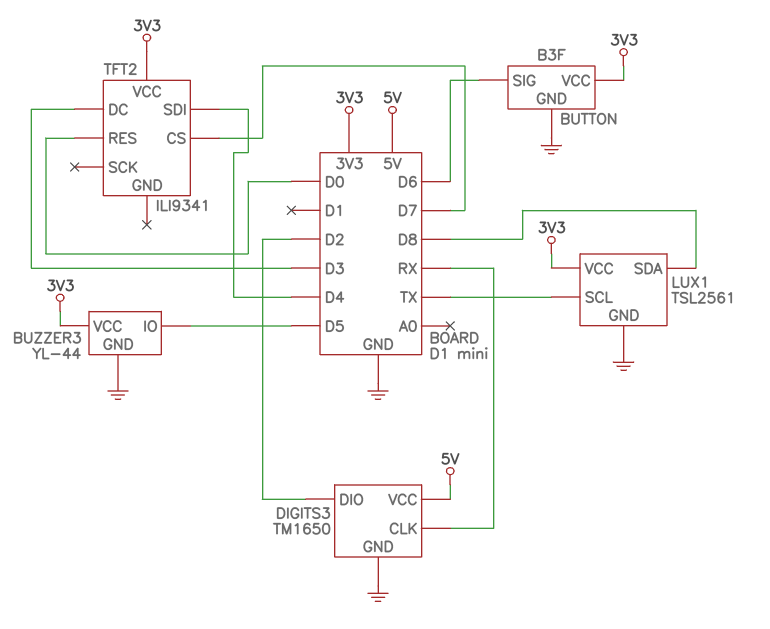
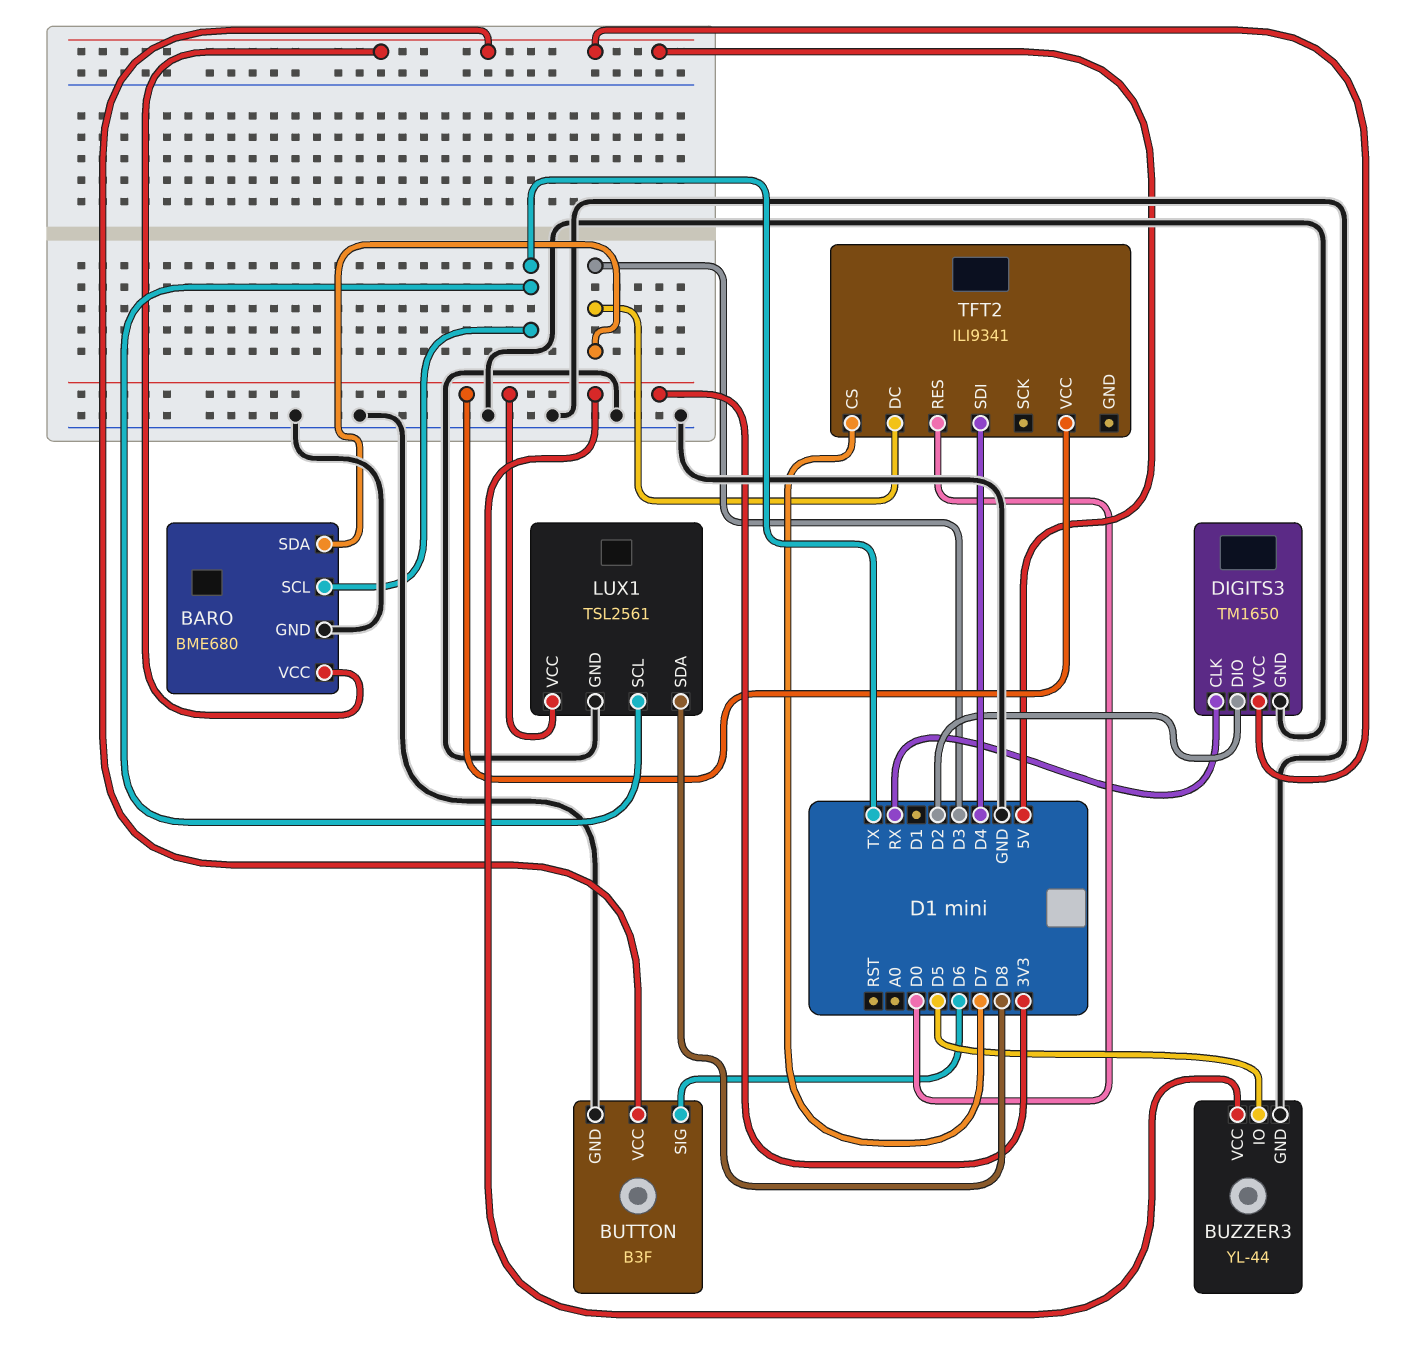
BARO: none -> BME680
BARO pin GND: none -> GND
BARO pin SCL: none -> TX
BARO pin SDA: none -> D3
BARO pin VCC: none -> 5V
BUTTON pin VCC: 3V3 -> 5V

